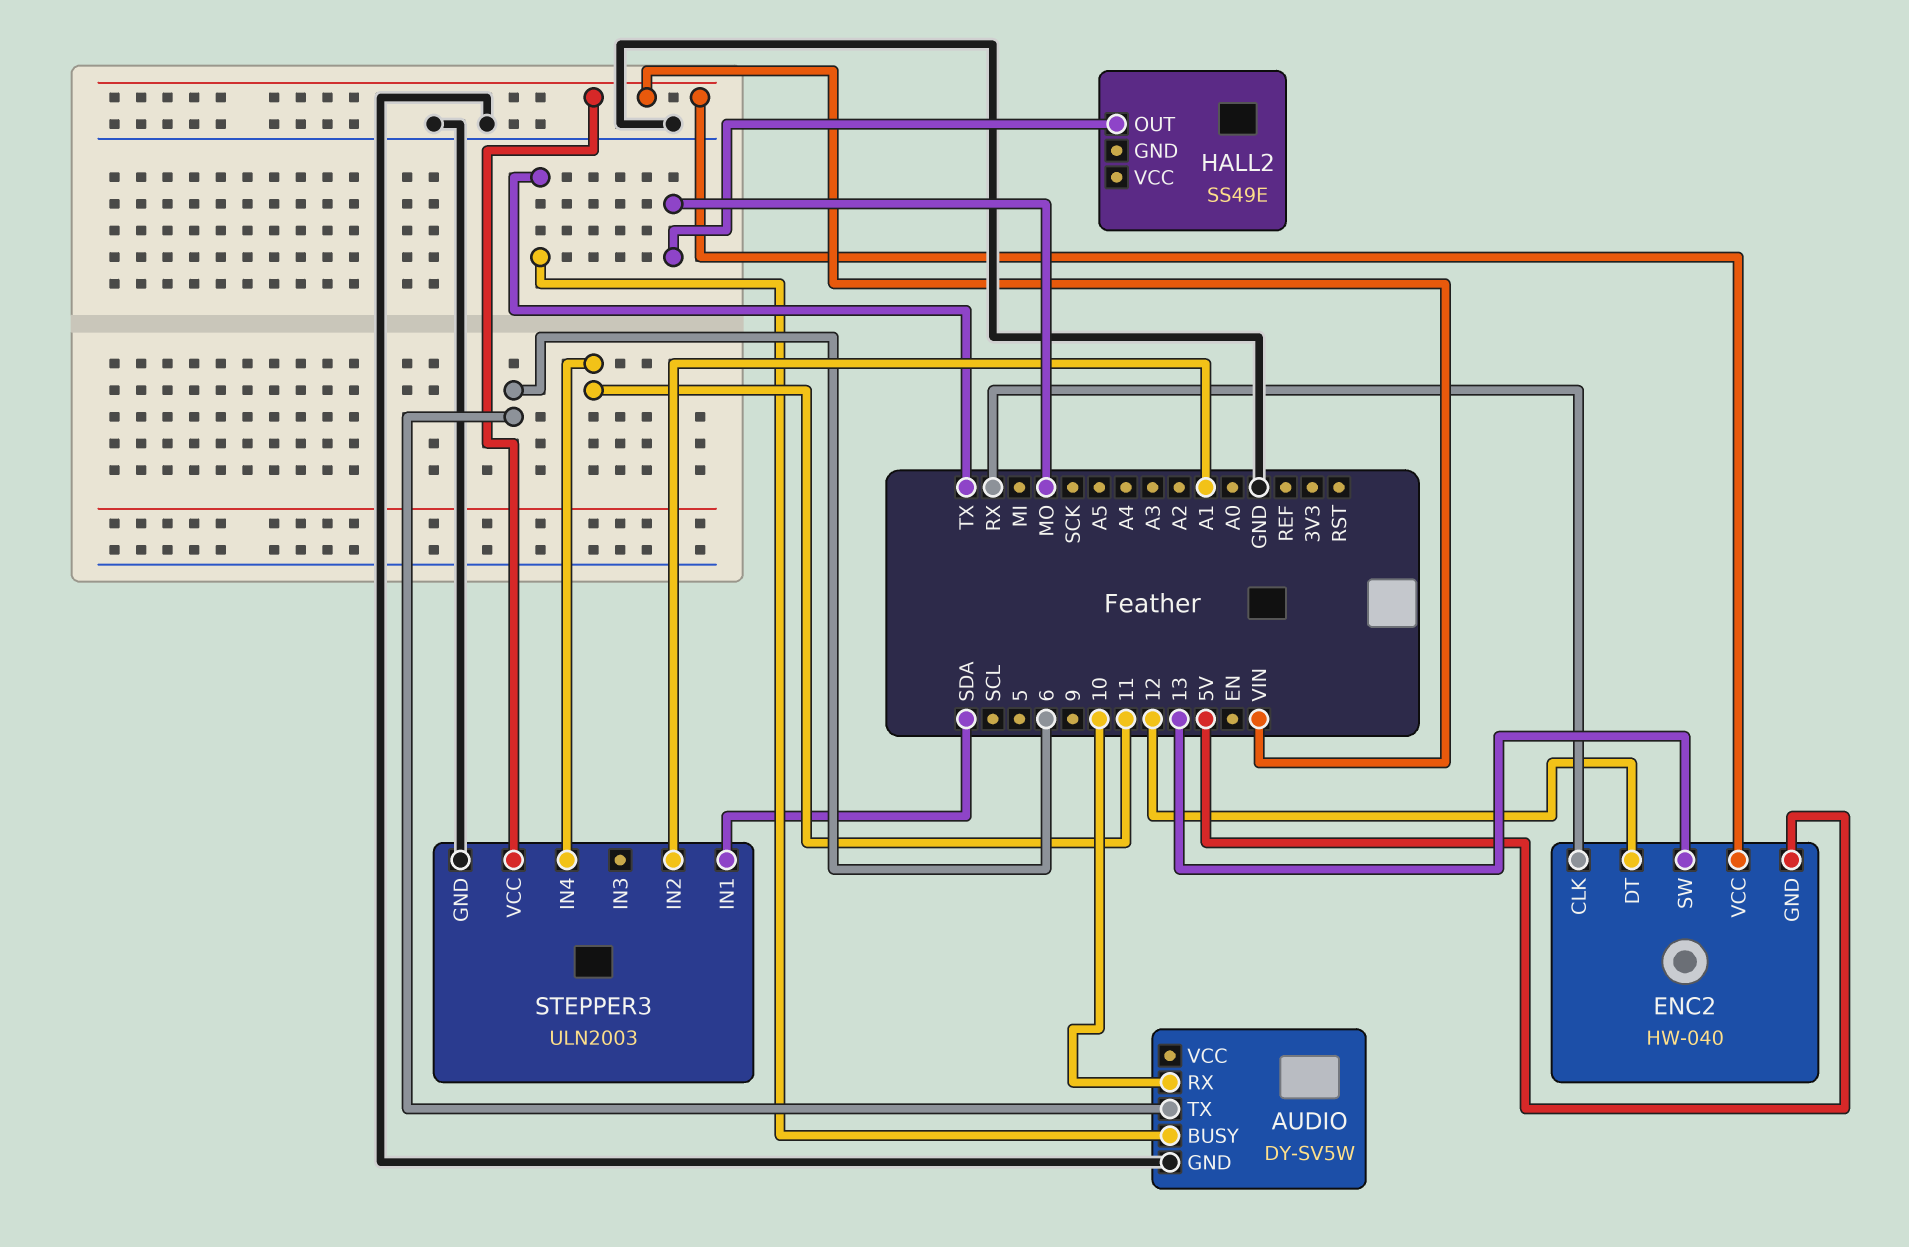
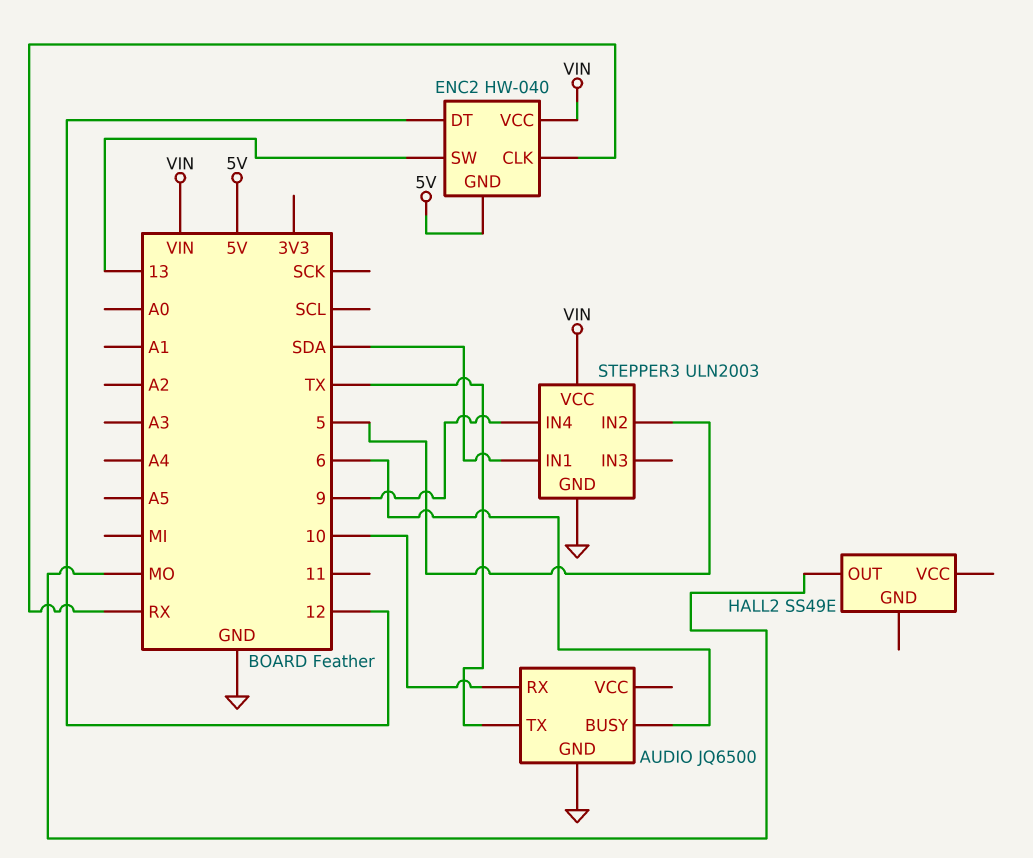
AUDIO: DY-SV5W -> JQ6500
AUDIO pin BUSY: TX -> 6
AUDIO pin TX: 6 -> TX
STEPPER3 pin IN2: A1 -> 5
STEPPER3 pin IN4: 11 -> 9

